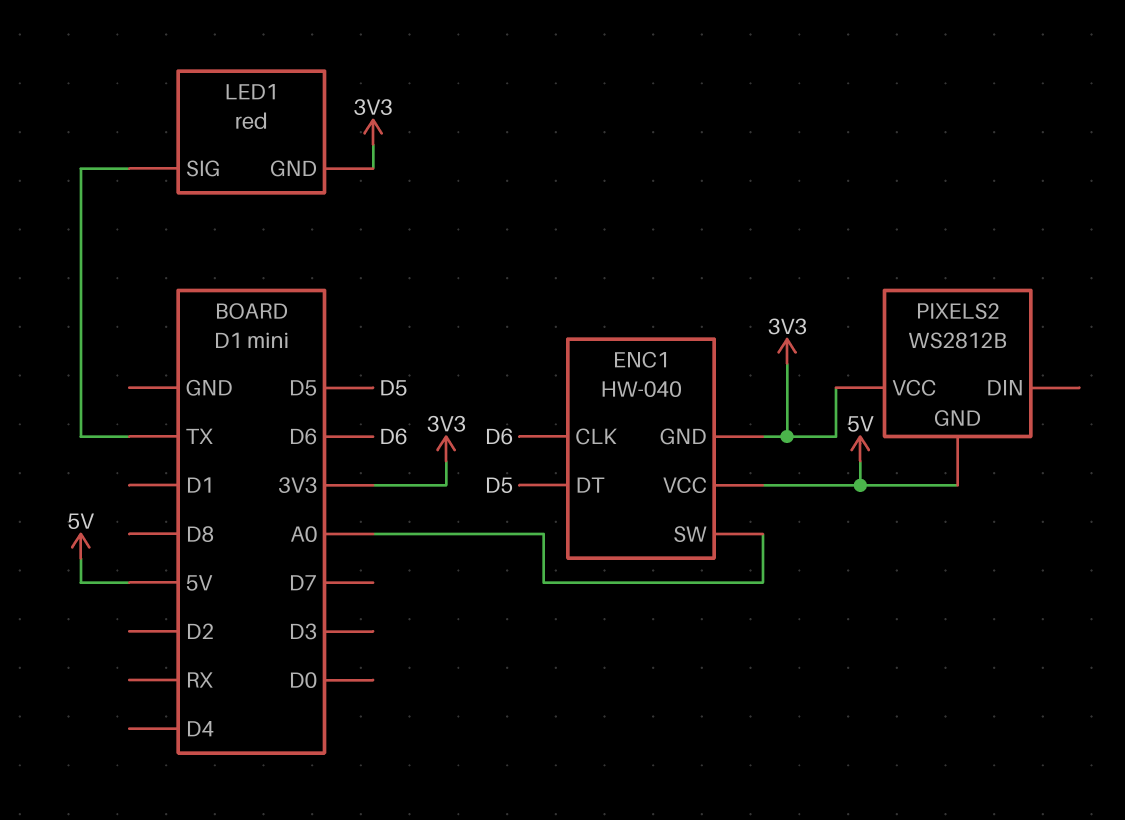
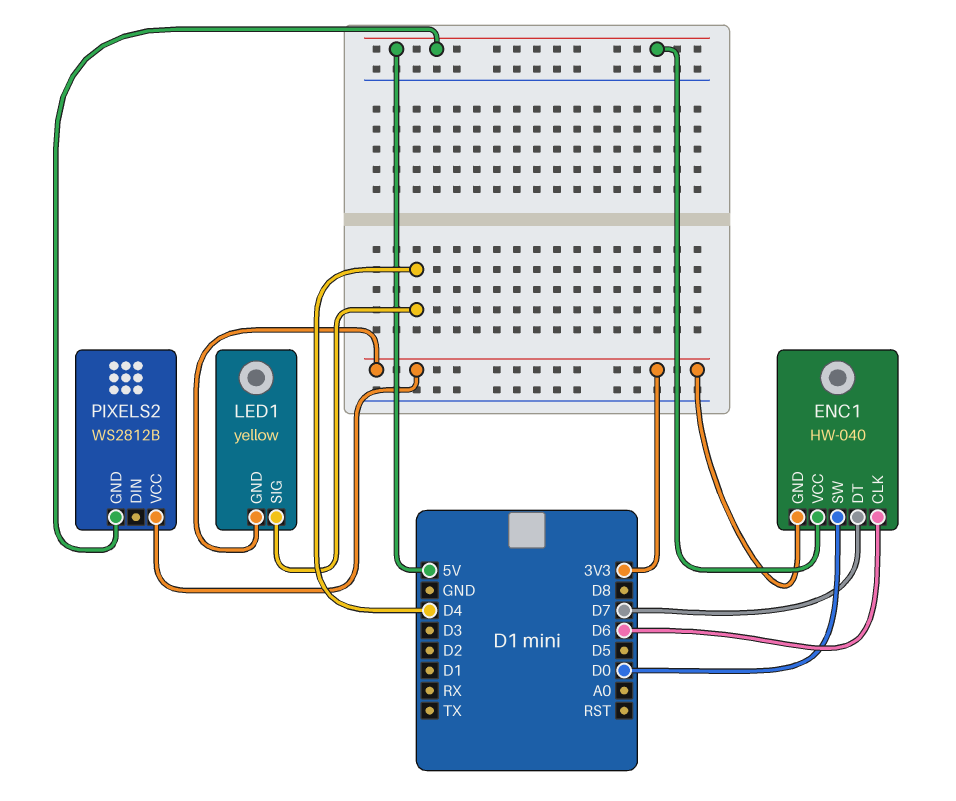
ENC1 pin DT: D5 -> D7
ENC1 pin SW: A0 -> D0
LED1: red -> yellow
LED1 pin SIG: TX -> D4

